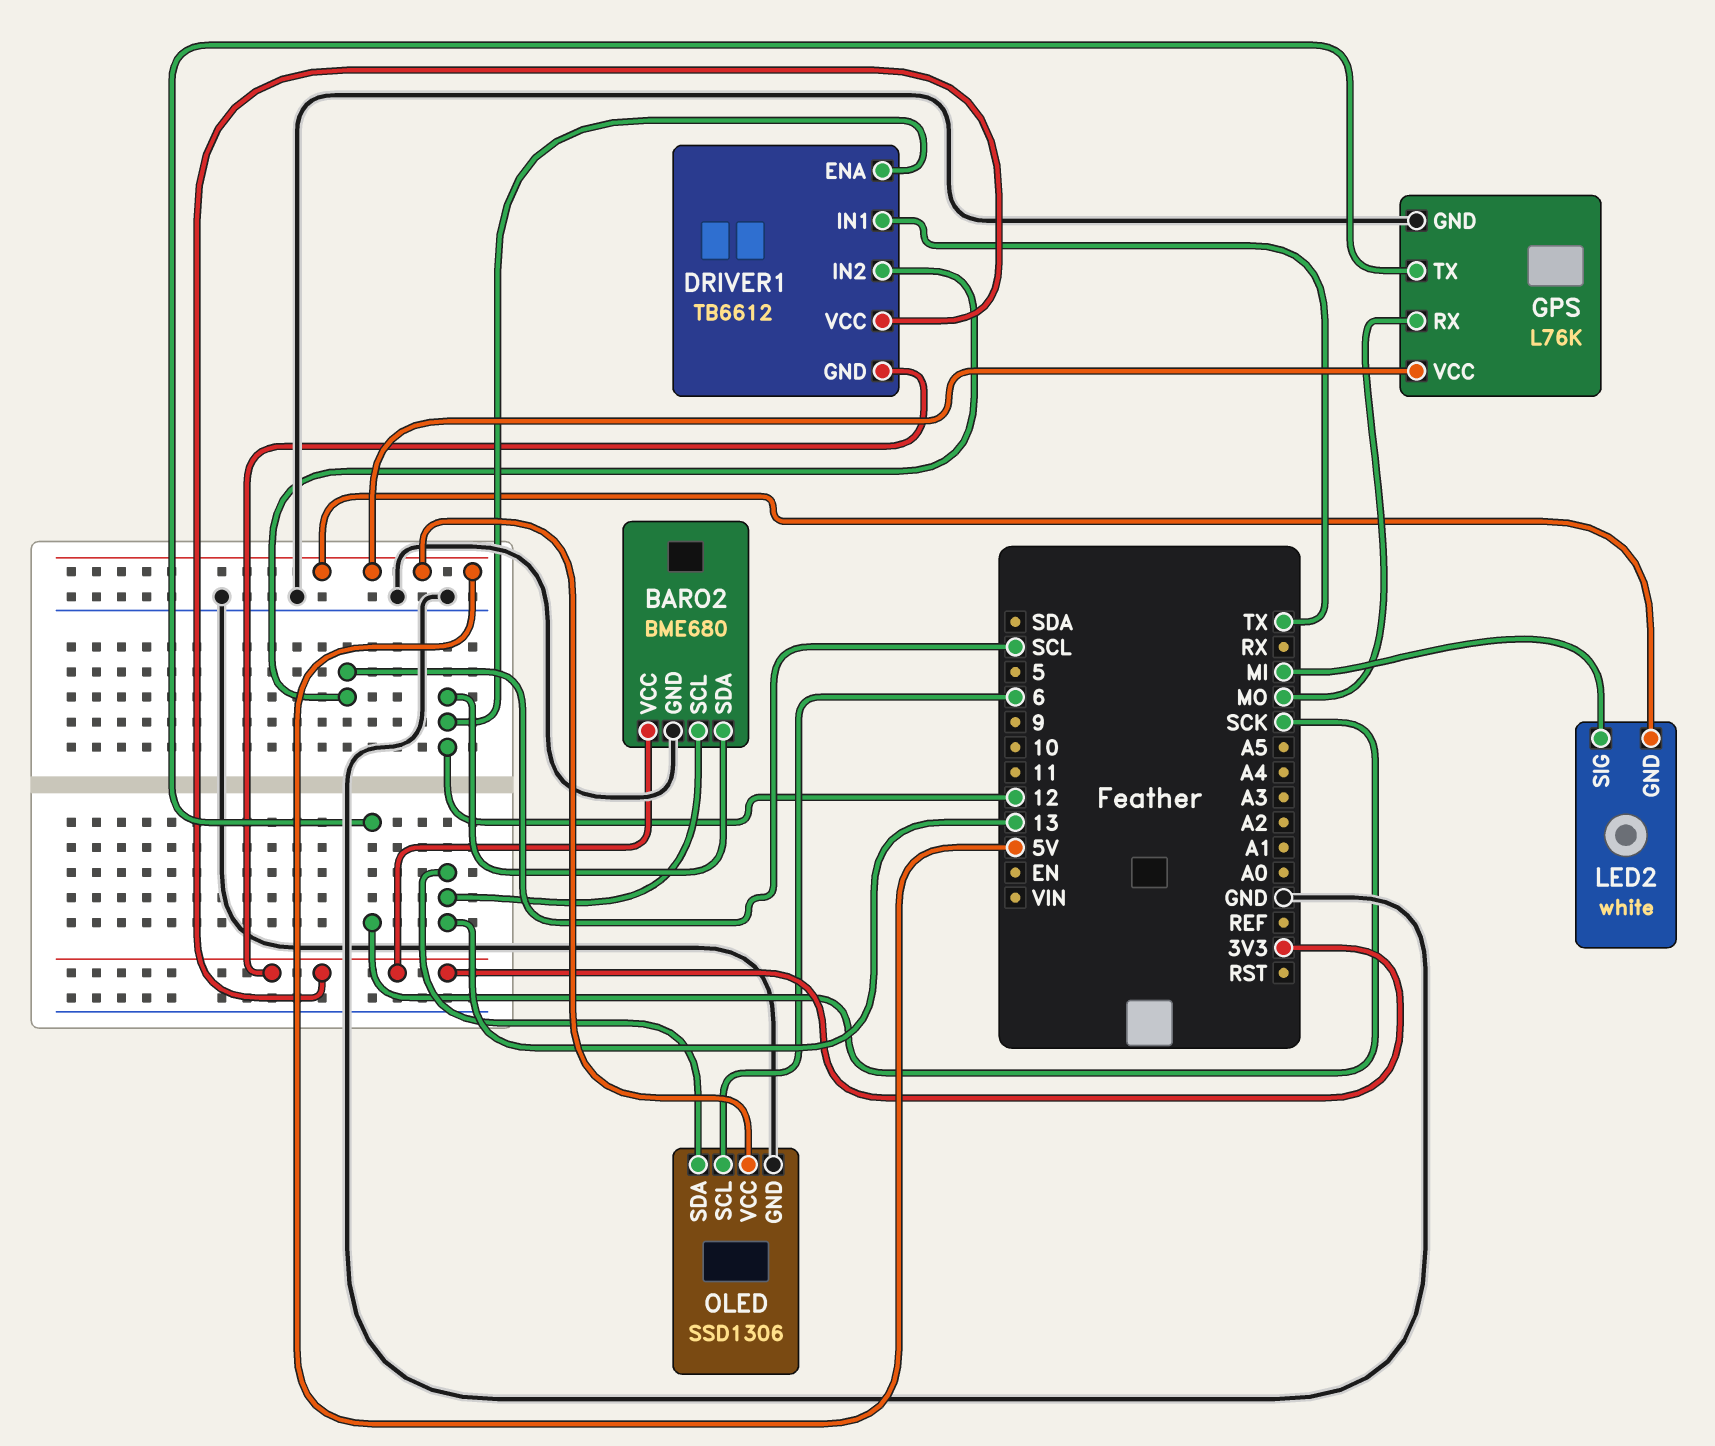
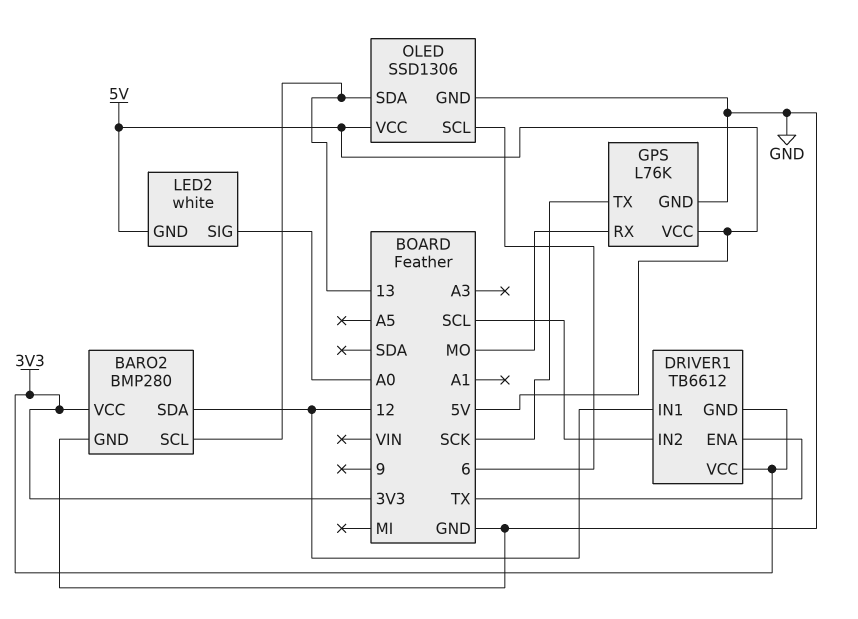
BARO2: BME680 -> BMP280
DRIVER1 pin ENA: 12 -> TX
DRIVER1 pin IN1: TX -> 12
LED2 pin SIG: MI -> A0

